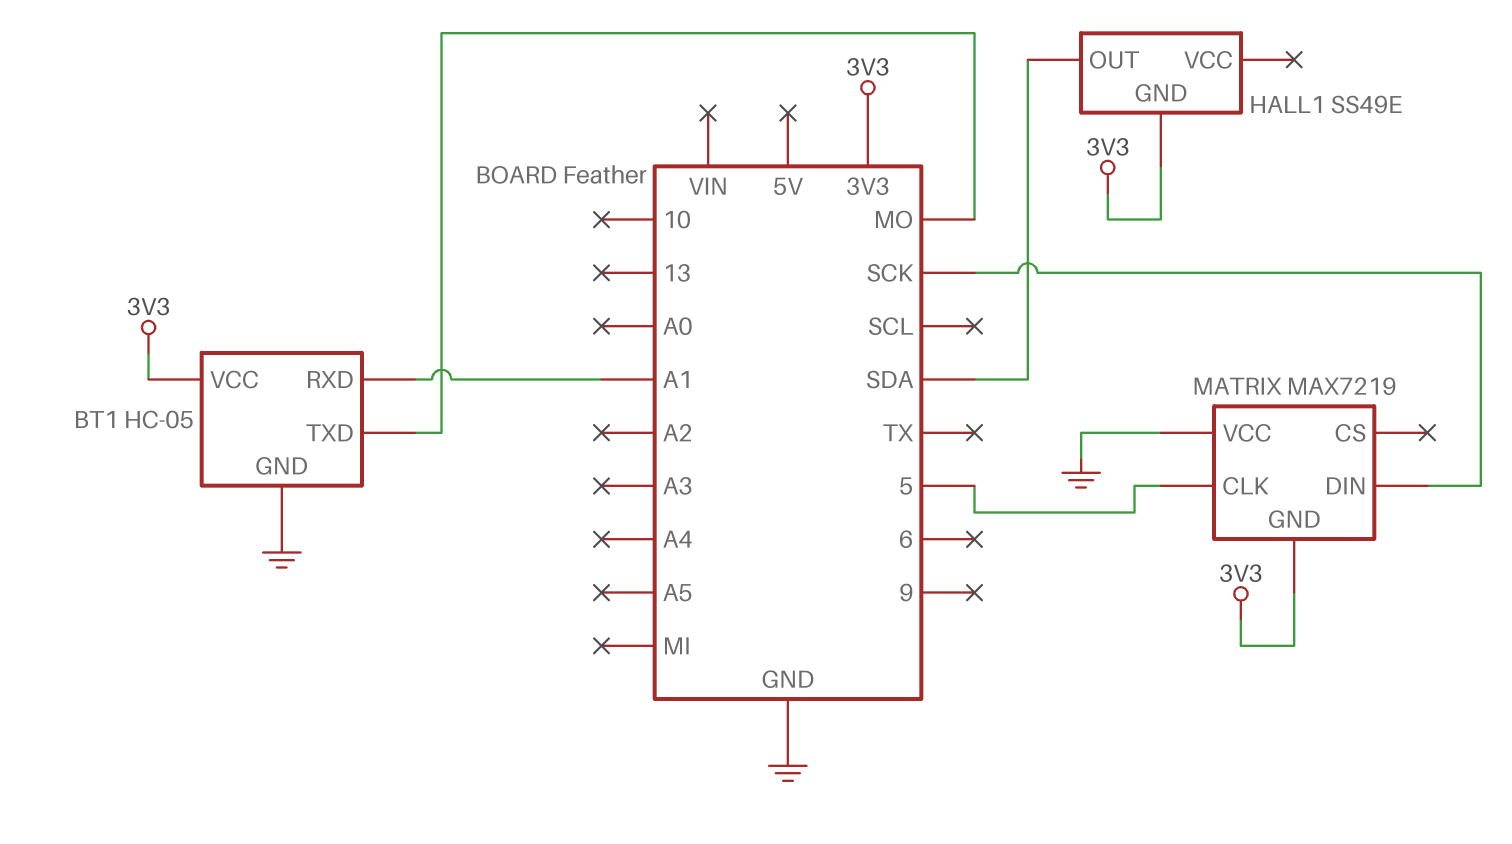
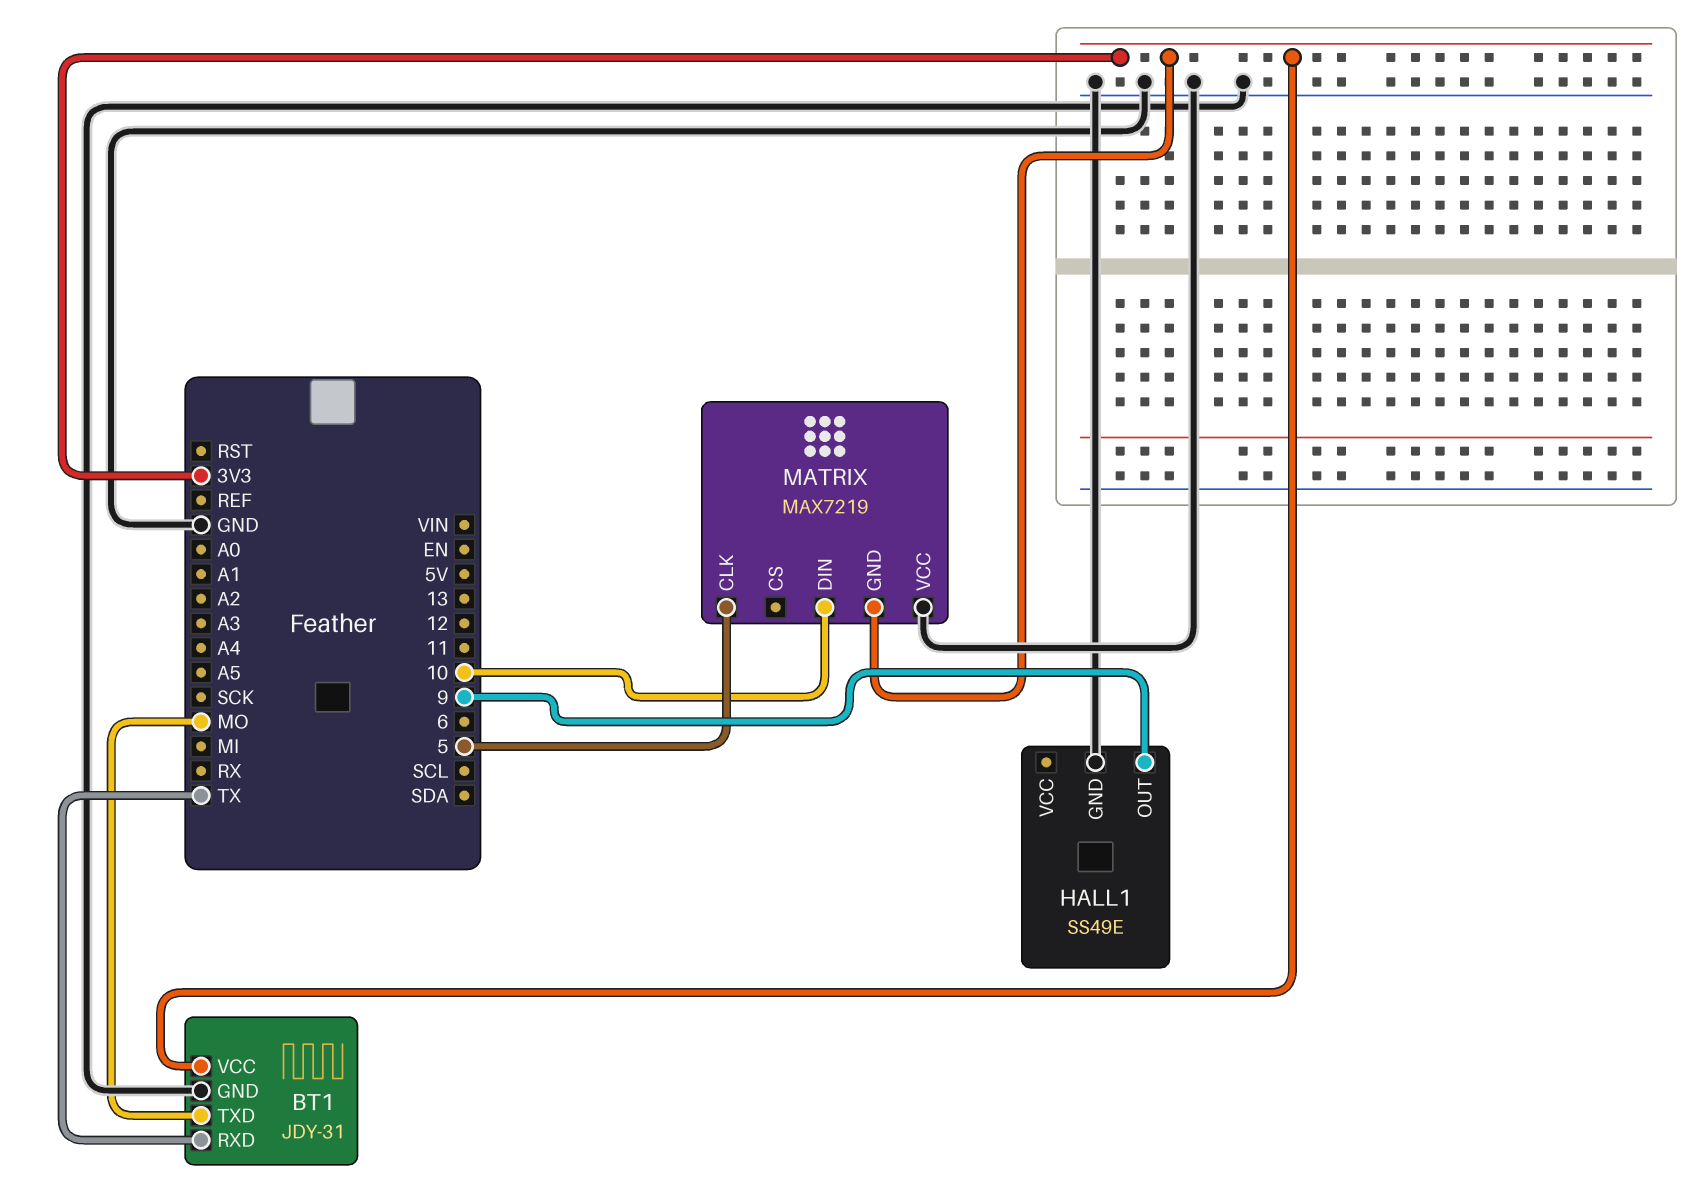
BT1: HC-05 -> JDY-31
BT1 pin RXD: A1 -> TX
HALL1 pin GND: 3V3 -> GND
HALL1 pin OUT: SDA -> 9
MATRIX pin DIN: SCK -> 10

